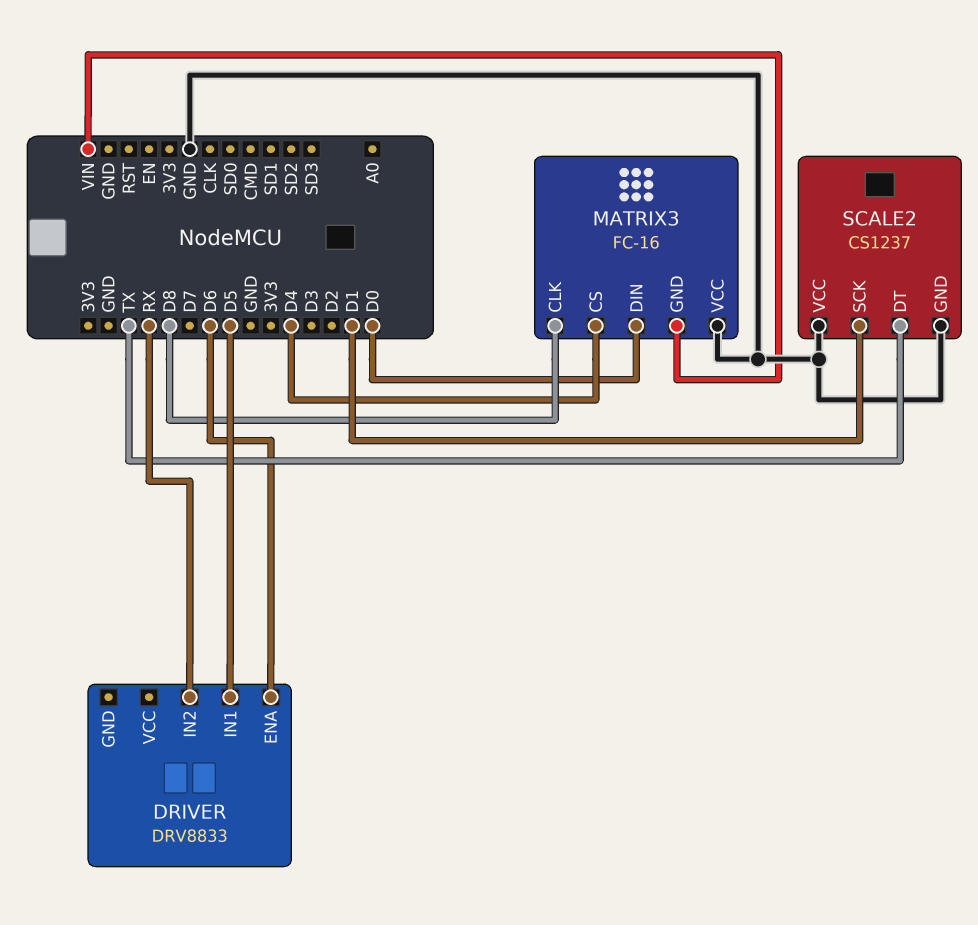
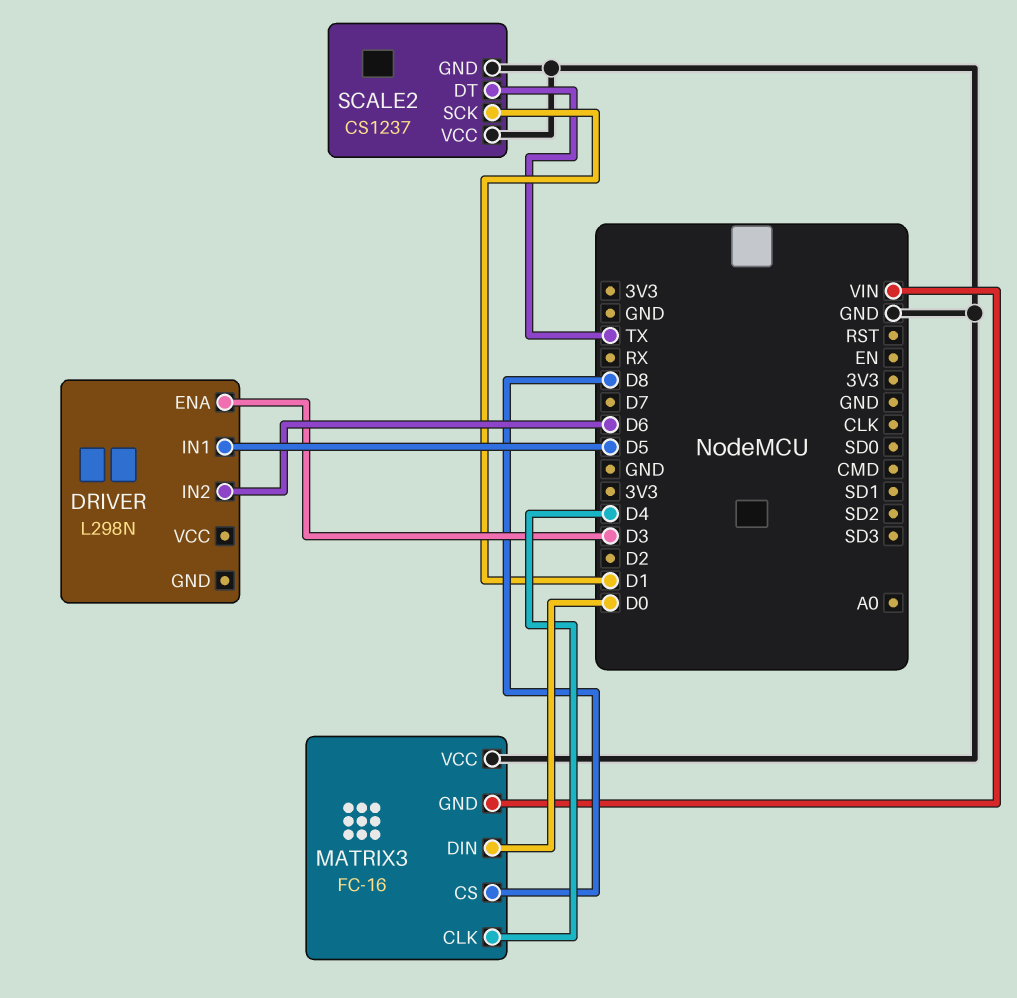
DRIVER: DRV8833 -> L298N
DRIVER pin ENA: D6 -> D3
DRIVER pin IN2: RX -> D6
MATRIX3 pin CLK: D8 -> D4
MATRIX3 pin CS: D4 -> D8

